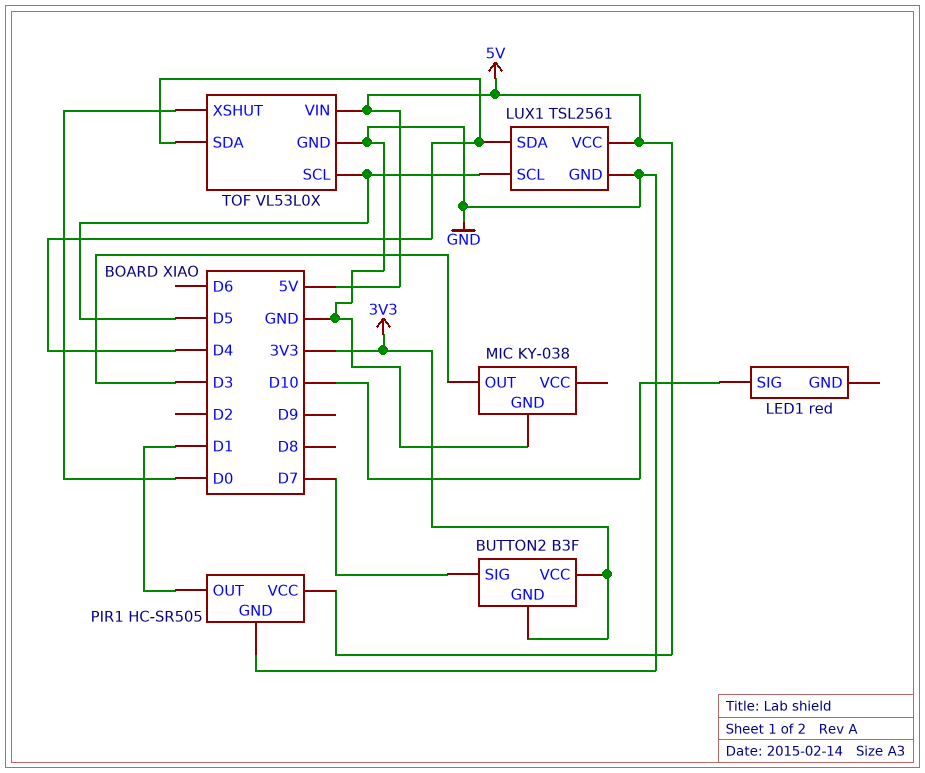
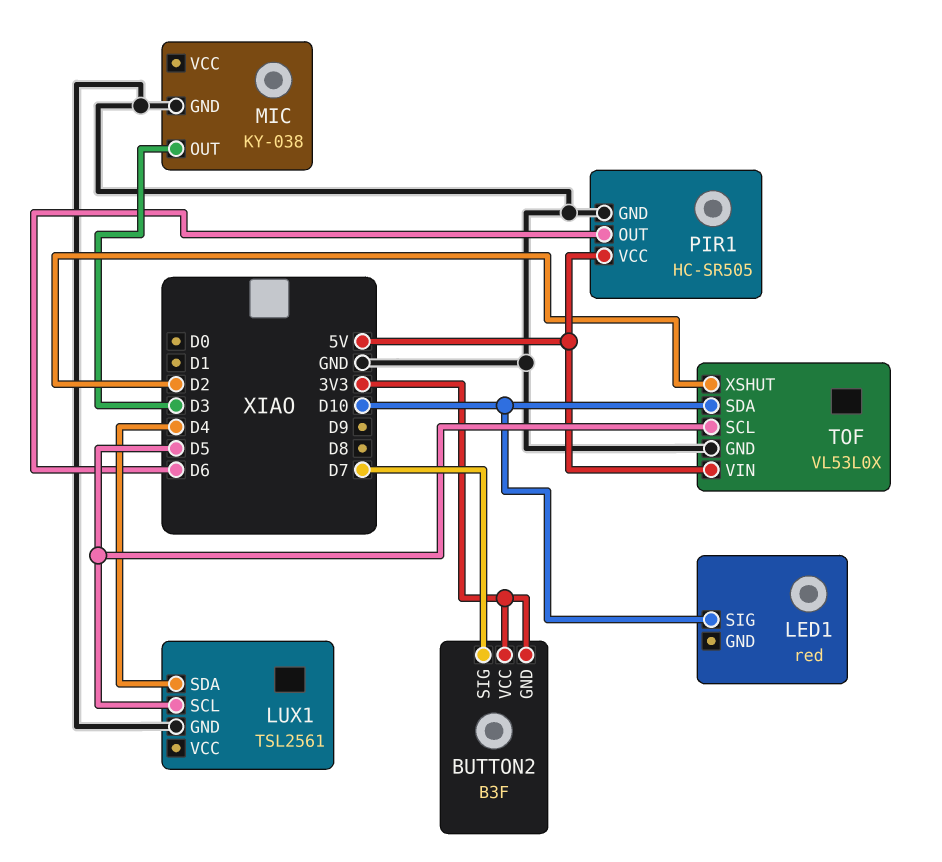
LUX1 pin VCC: 5V -> none
PIR1 pin OUT: D1 -> D6
TOF pin SDA: D4 -> D10
TOF pin XSHUT: D0 -> D2

